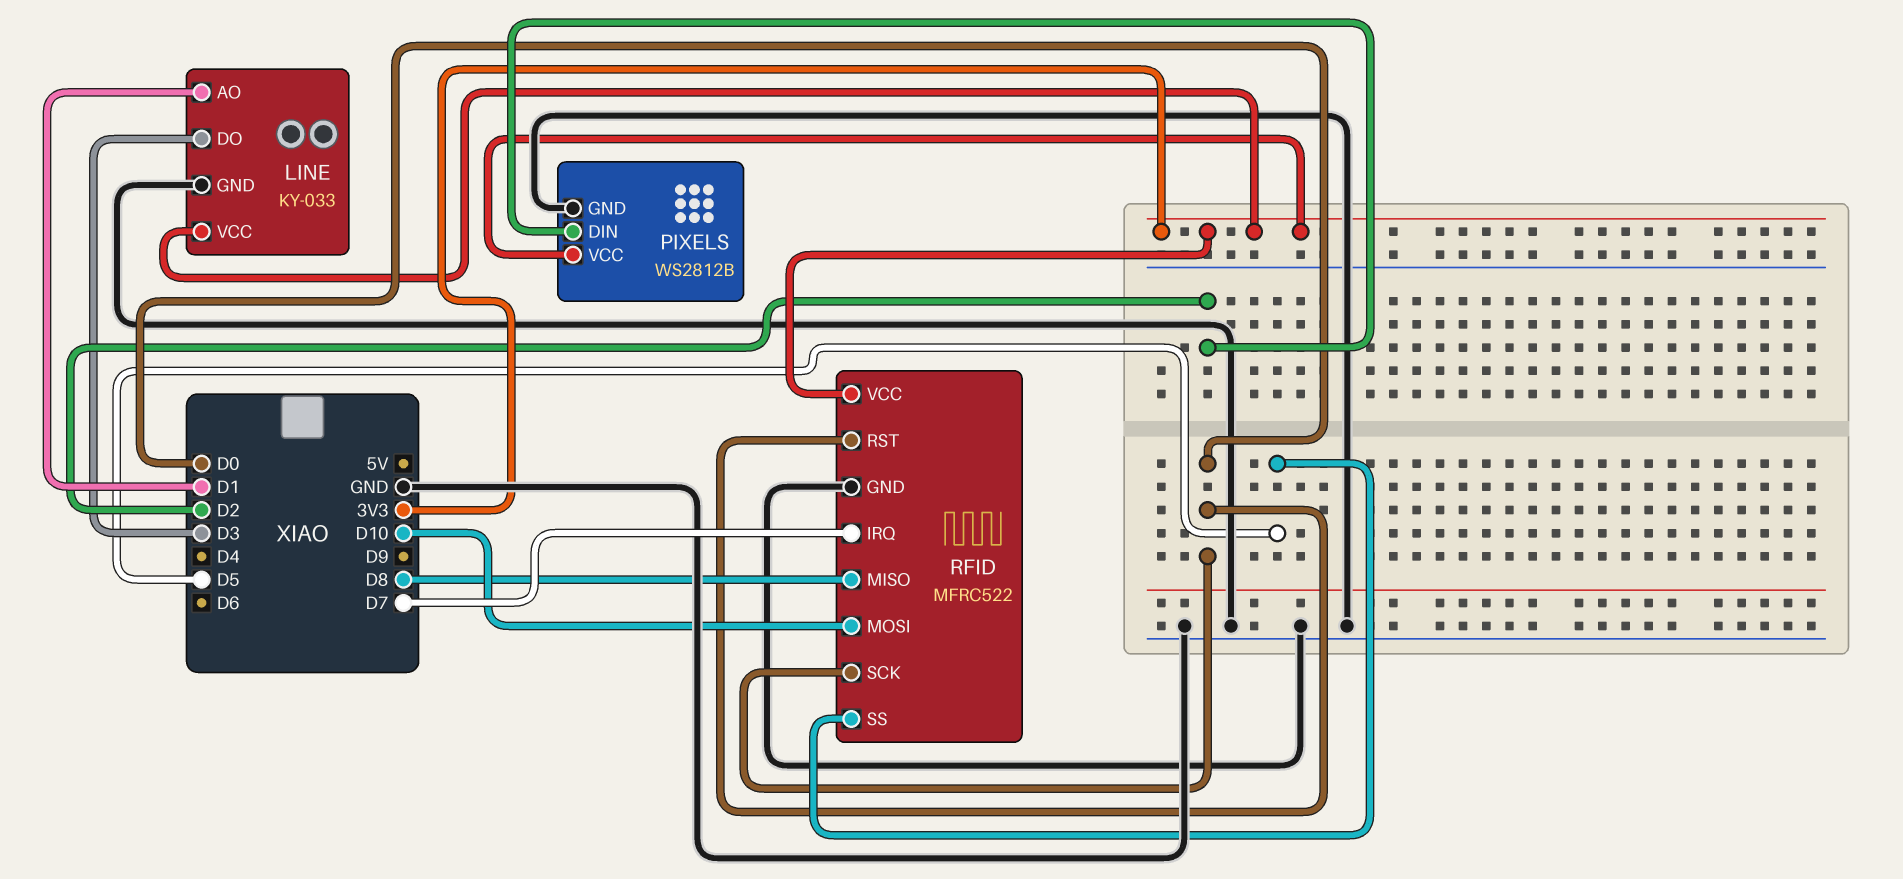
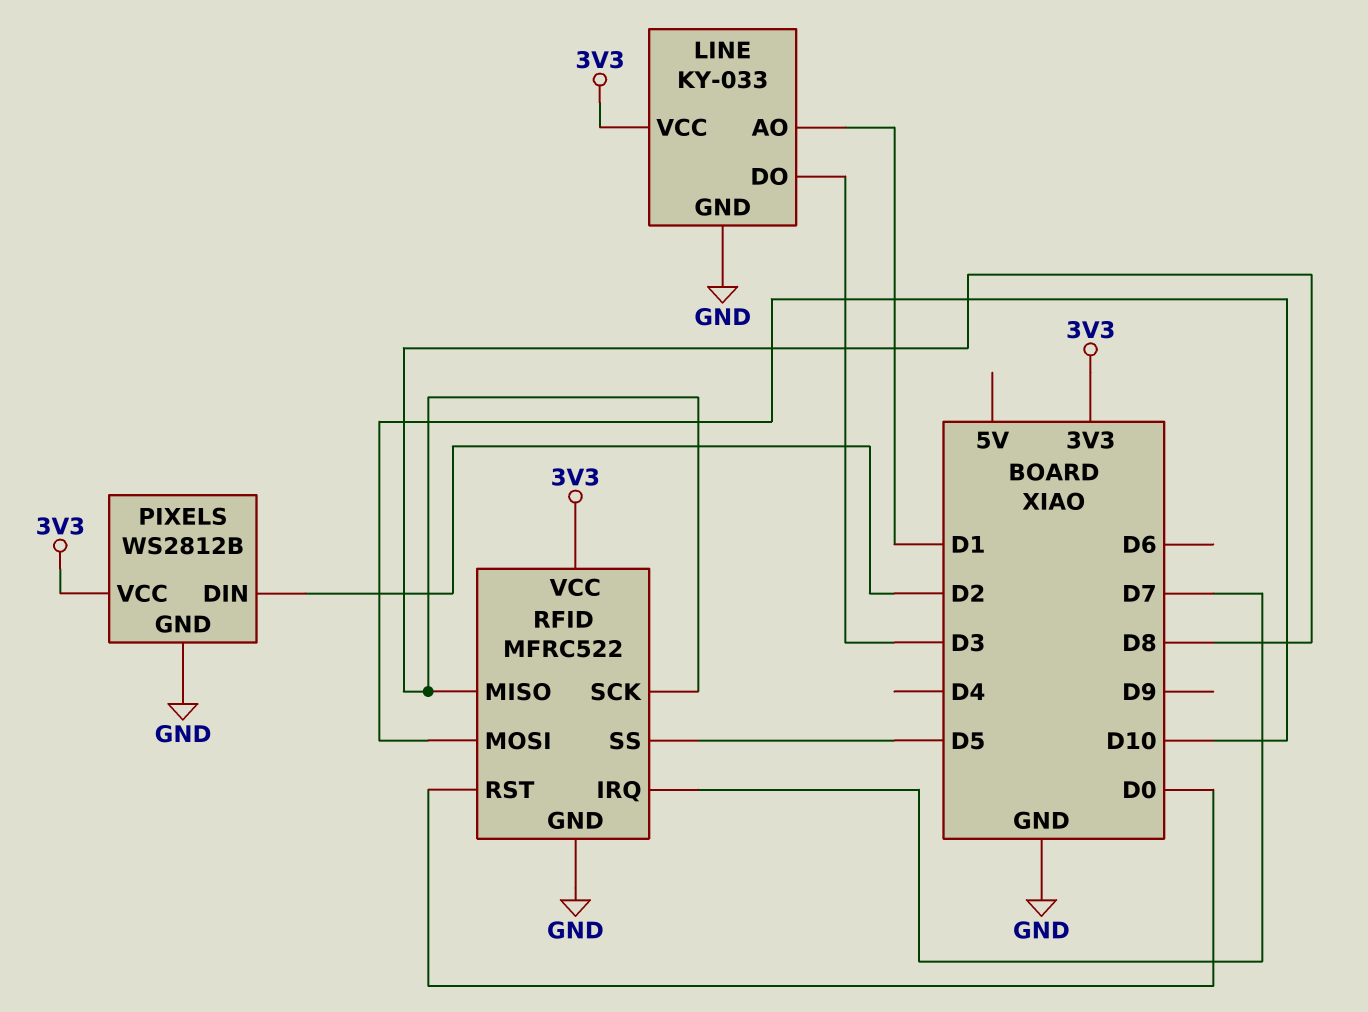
RFID pin SCK: D0 -> D8

